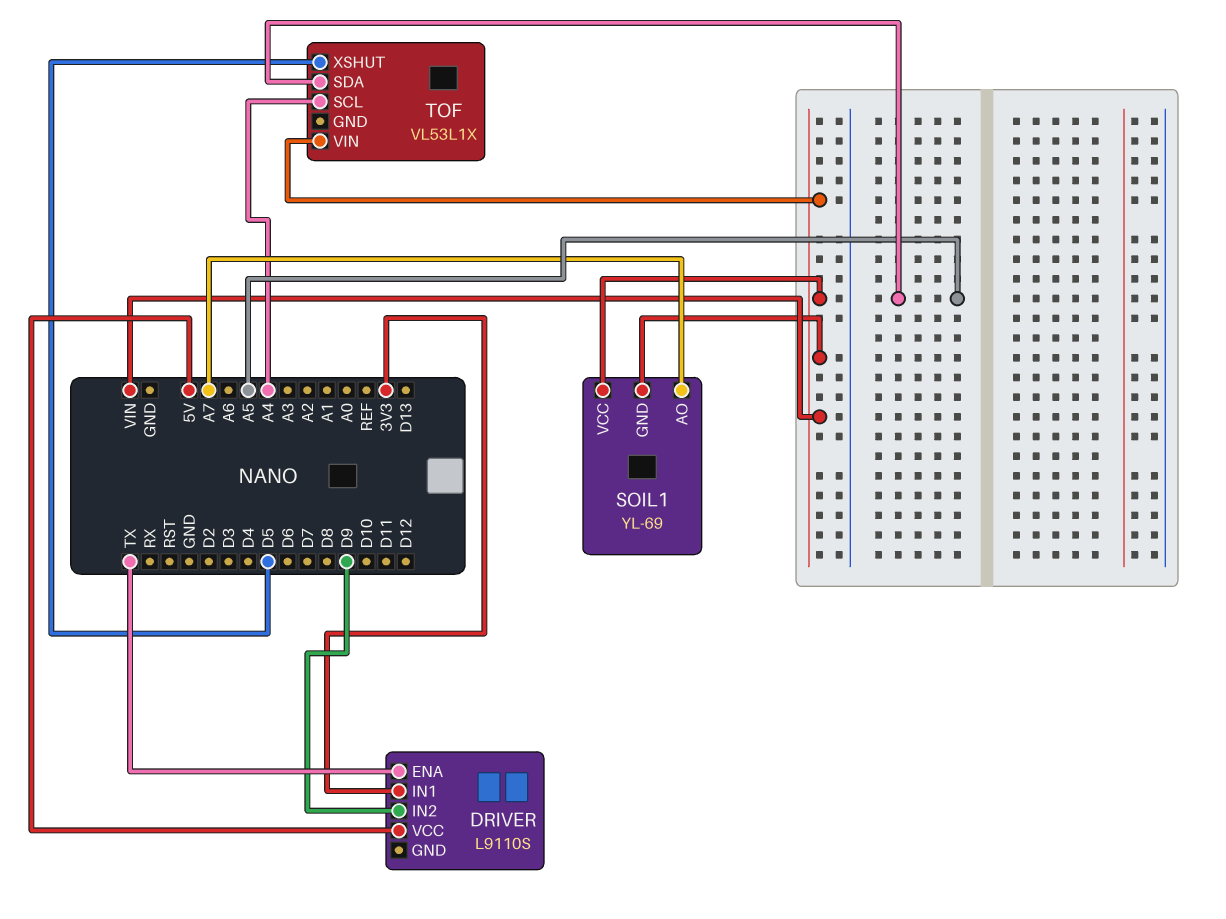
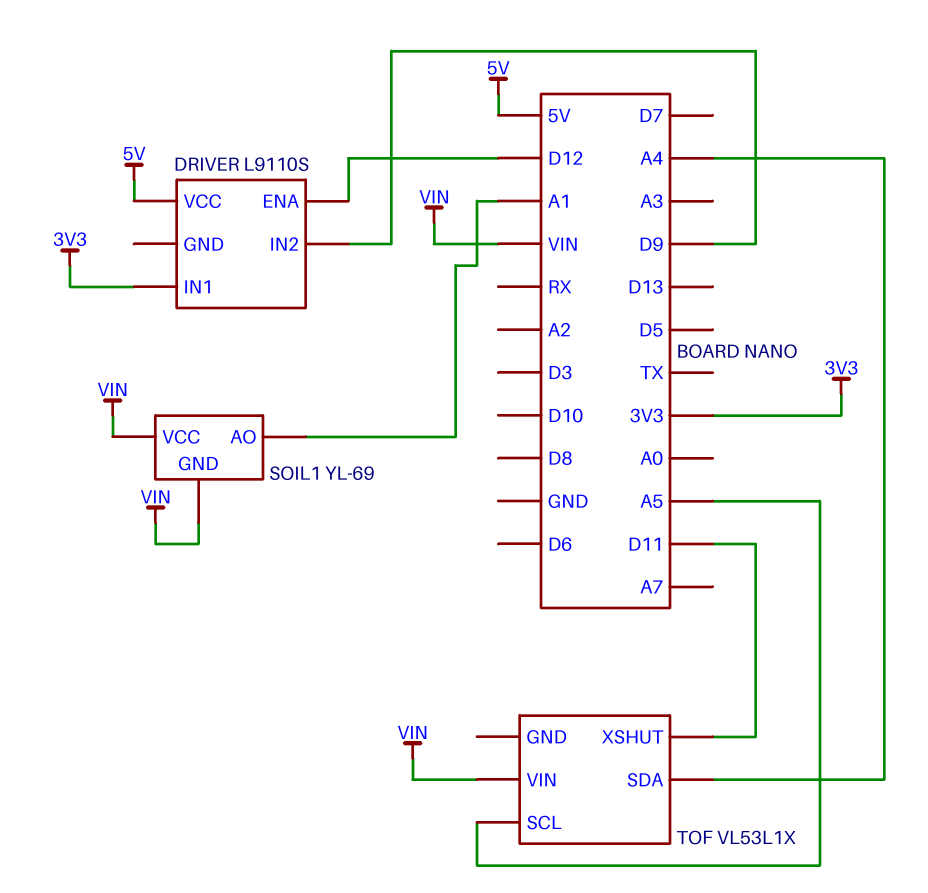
DRIVER pin ENA: TX -> D12
SOIL1 pin AO: A7 -> A1
TOF pin SCL: A4 -> A5
TOF pin SDA: A5 -> A4
TOF pin XSHUT: D5 -> D11

